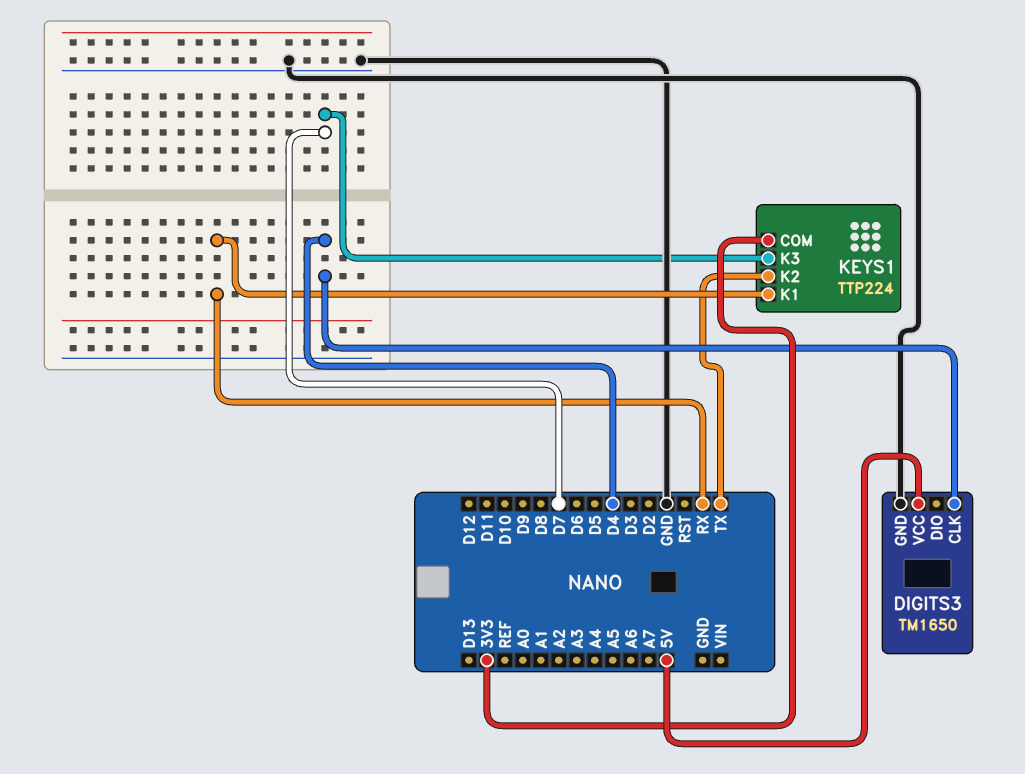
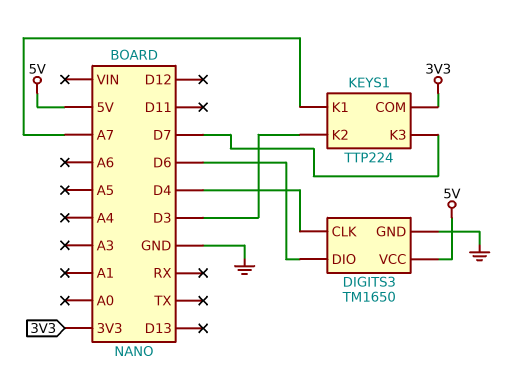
DIGITS3 pin DIO: none -> D6
KEYS1 pin K1: RX -> A7
KEYS1 pin K2: TX -> D3

